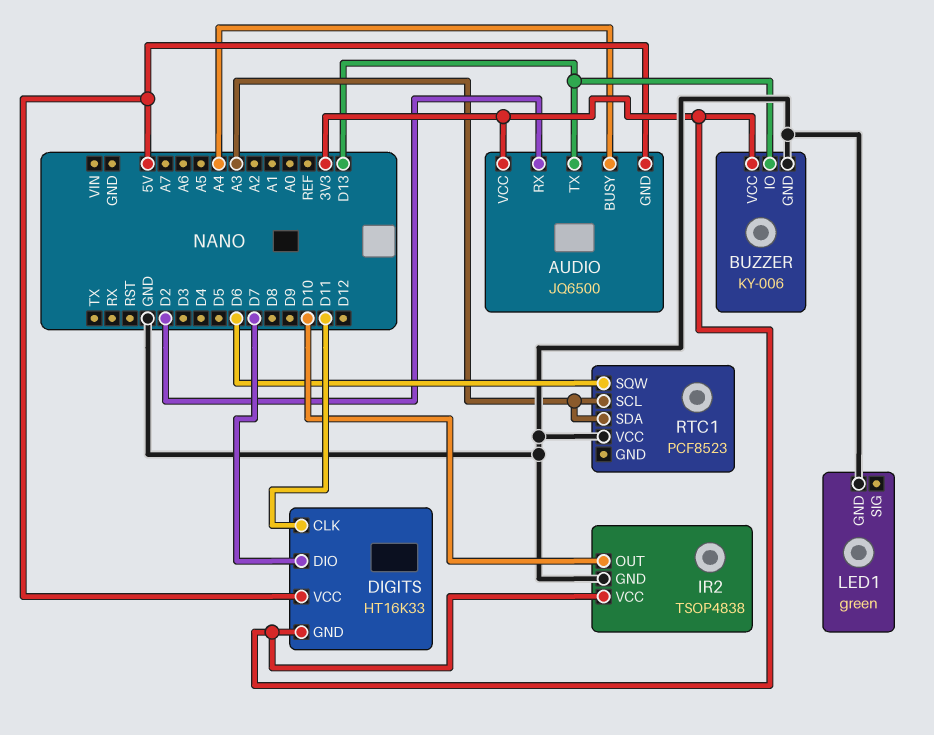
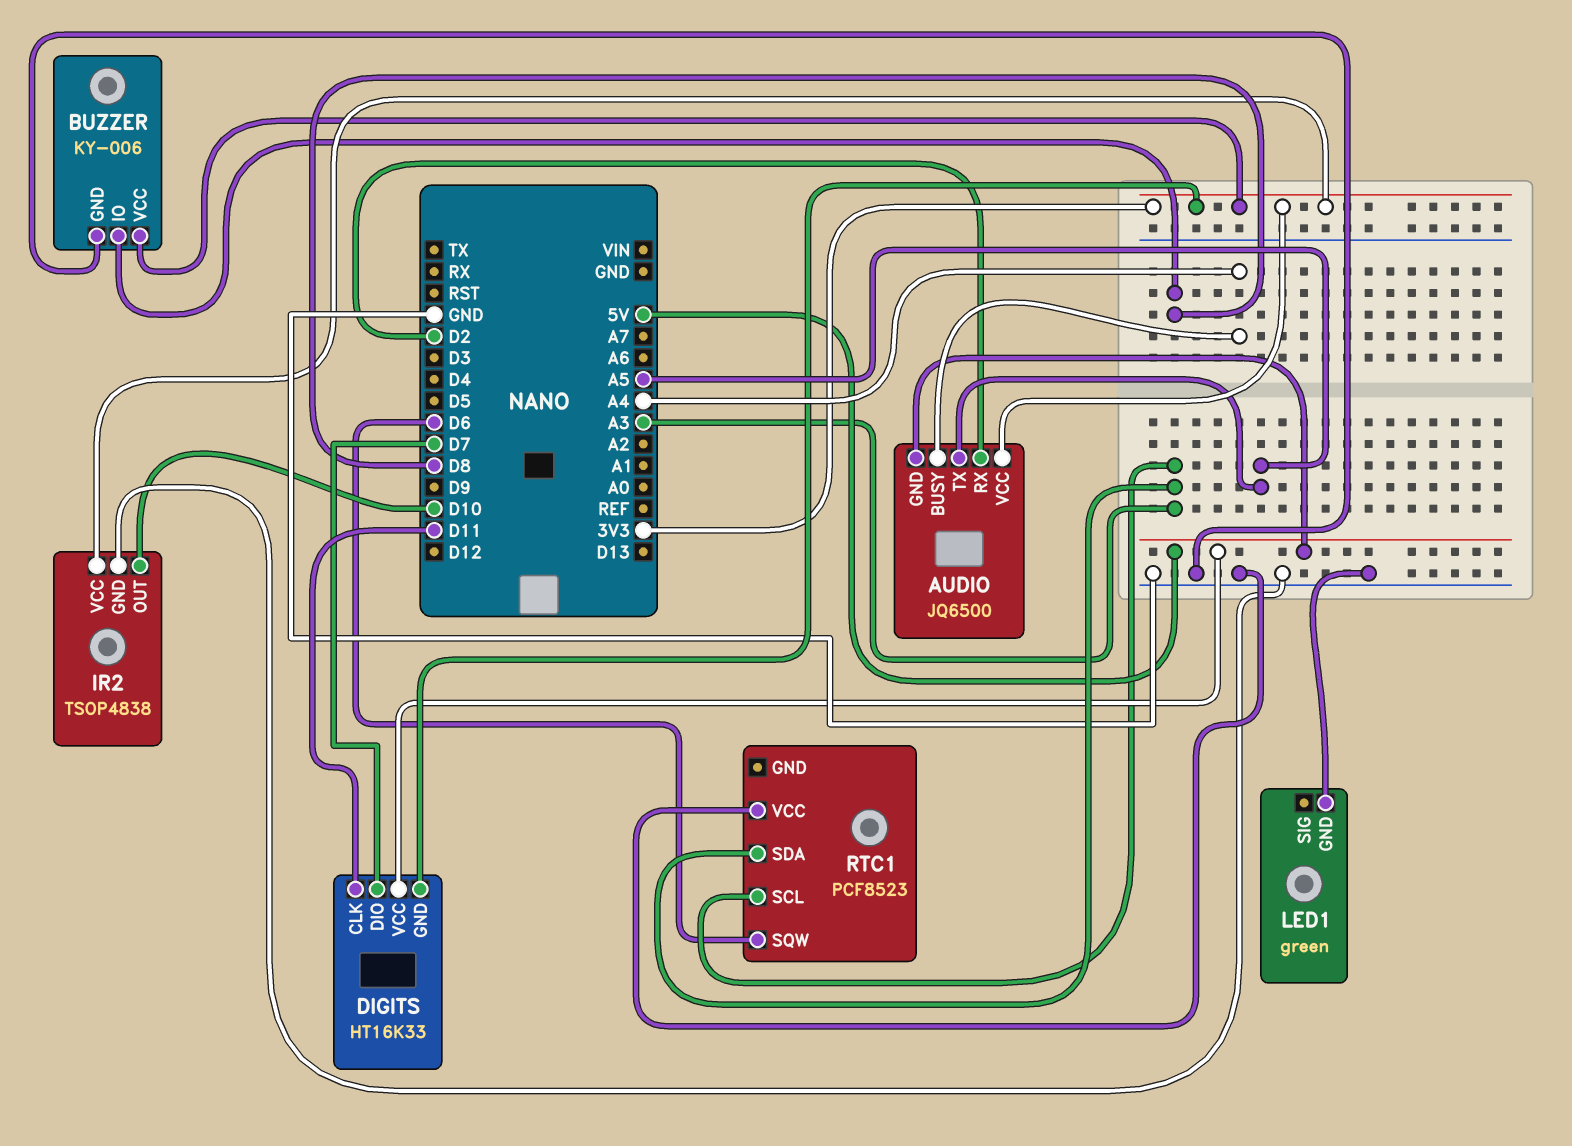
AUDIO pin TX: D13 -> A5
BUZZER pin IO: D13 -> D8

